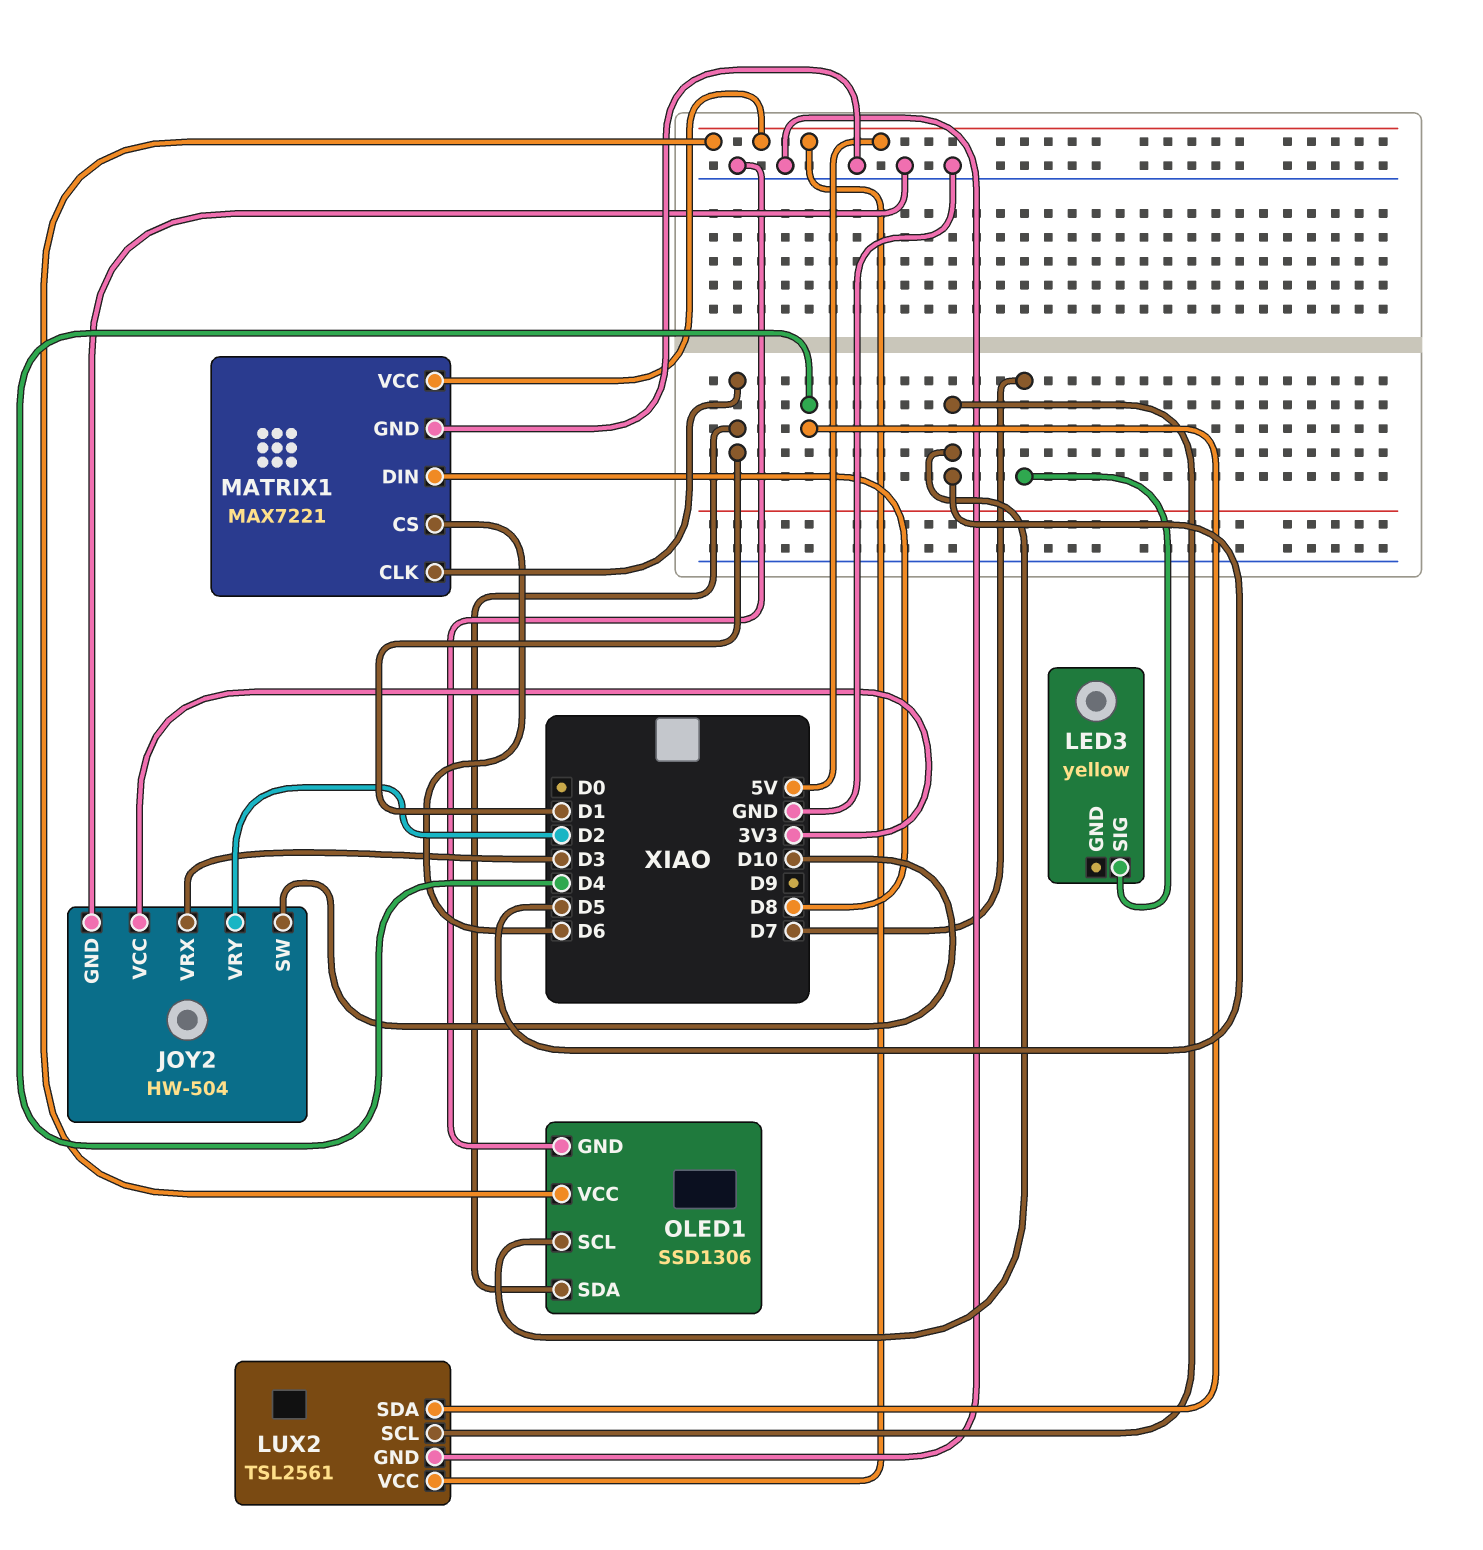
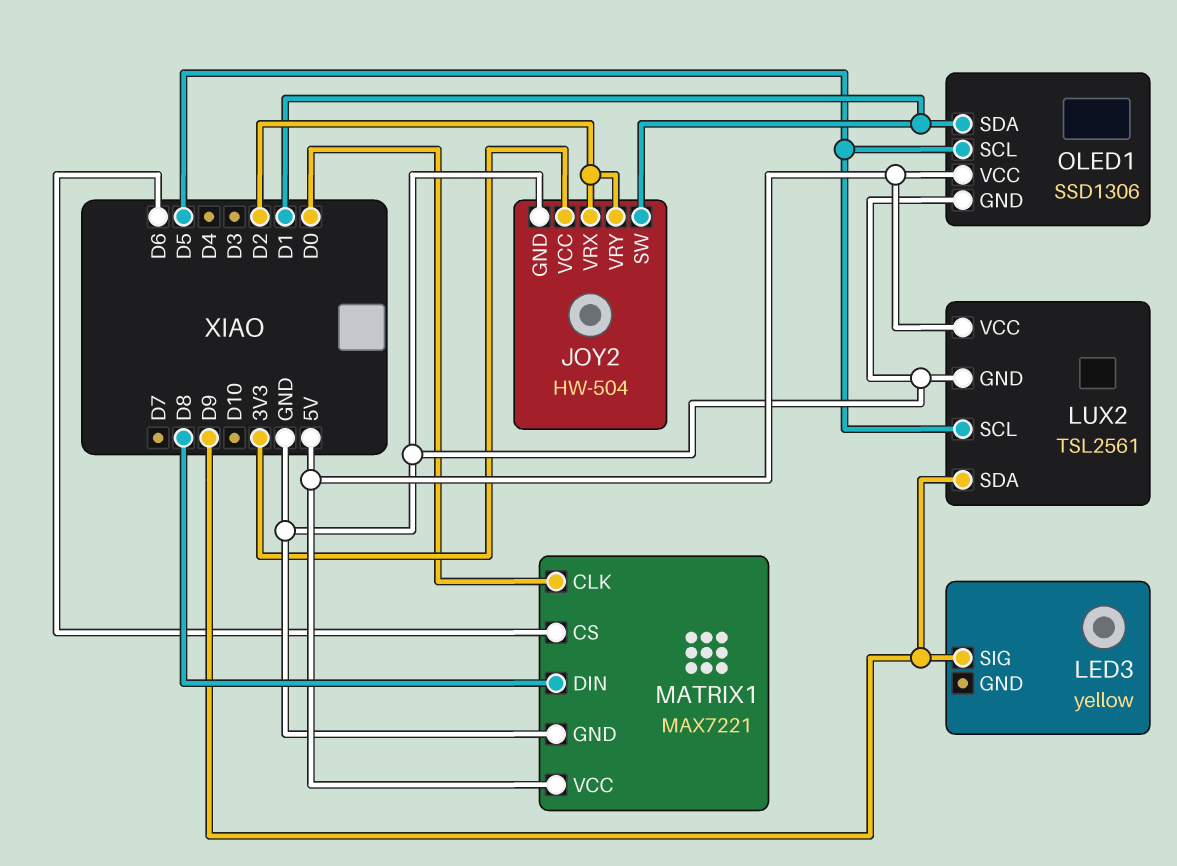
JOY2 pin SW: D10 -> D1
JOY2 pin VRX: D3 -> D2
LED3 pin SIG: D7 -> D9
LUX2 pin SDA: D4 -> D9
MATRIX1 pin CLK: D1 -> D0

